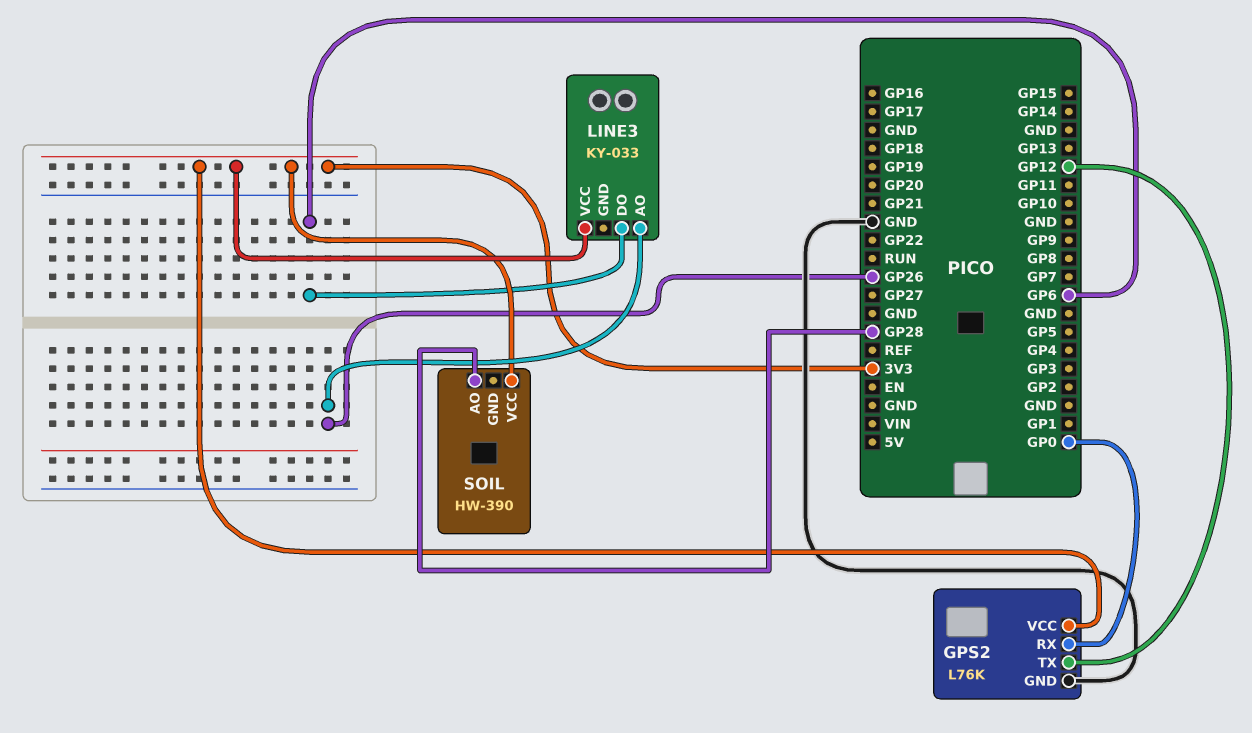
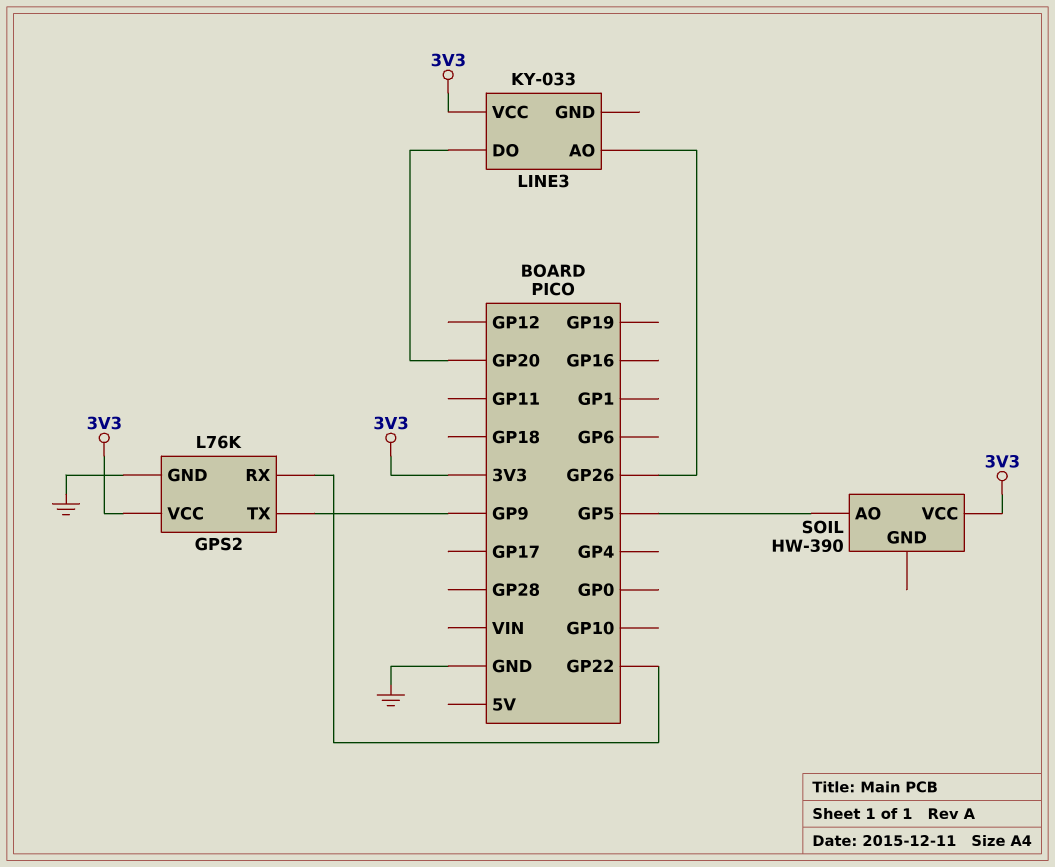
GPS2 pin RX: GP0 -> GP22
GPS2 pin TX: GP12 -> GP9
LINE3 pin DO: GP6 -> GP20
SOIL pin AO: GP28 -> GP5

